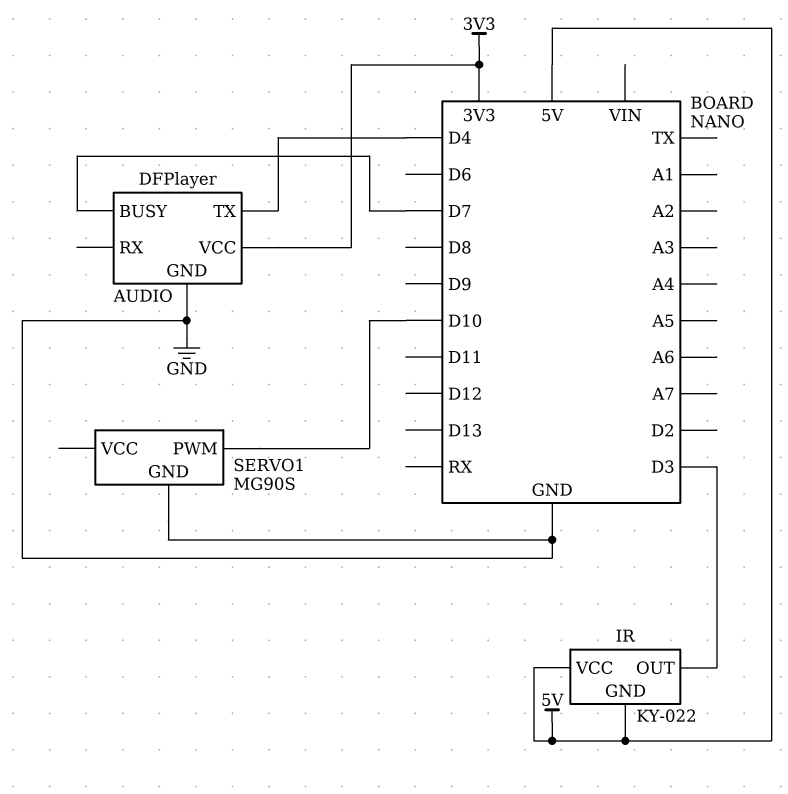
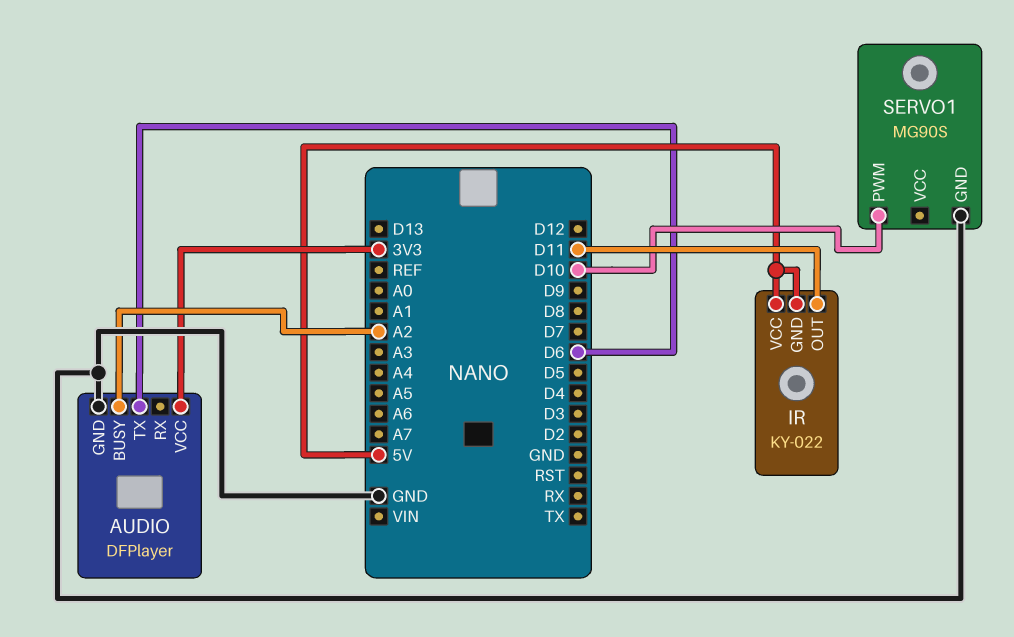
AUDIO pin BUSY: D7 -> A2
AUDIO pin TX: D4 -> D6
IR pin OUT: D3 -> D11

